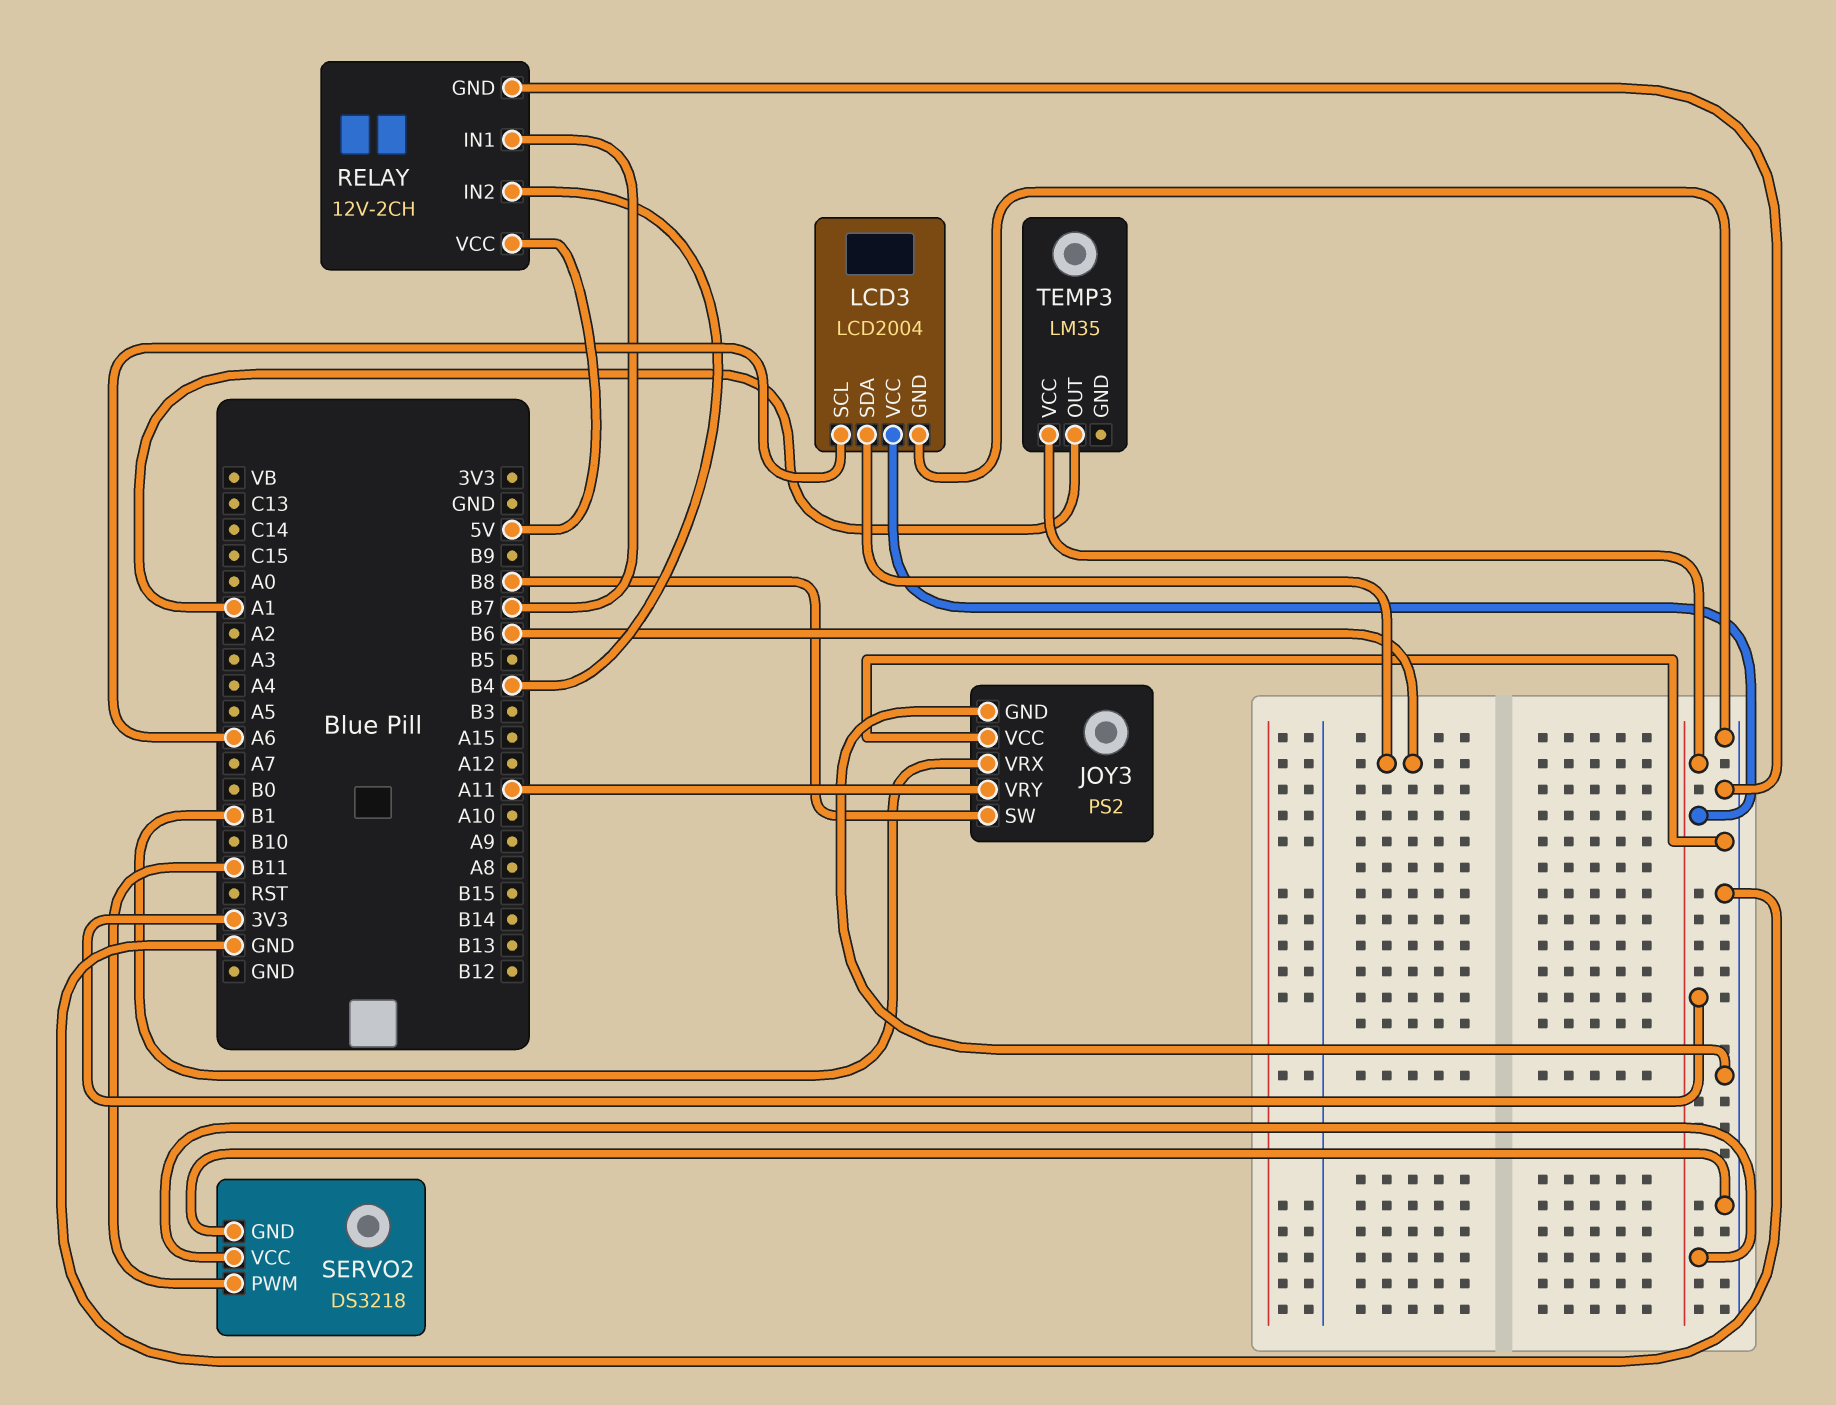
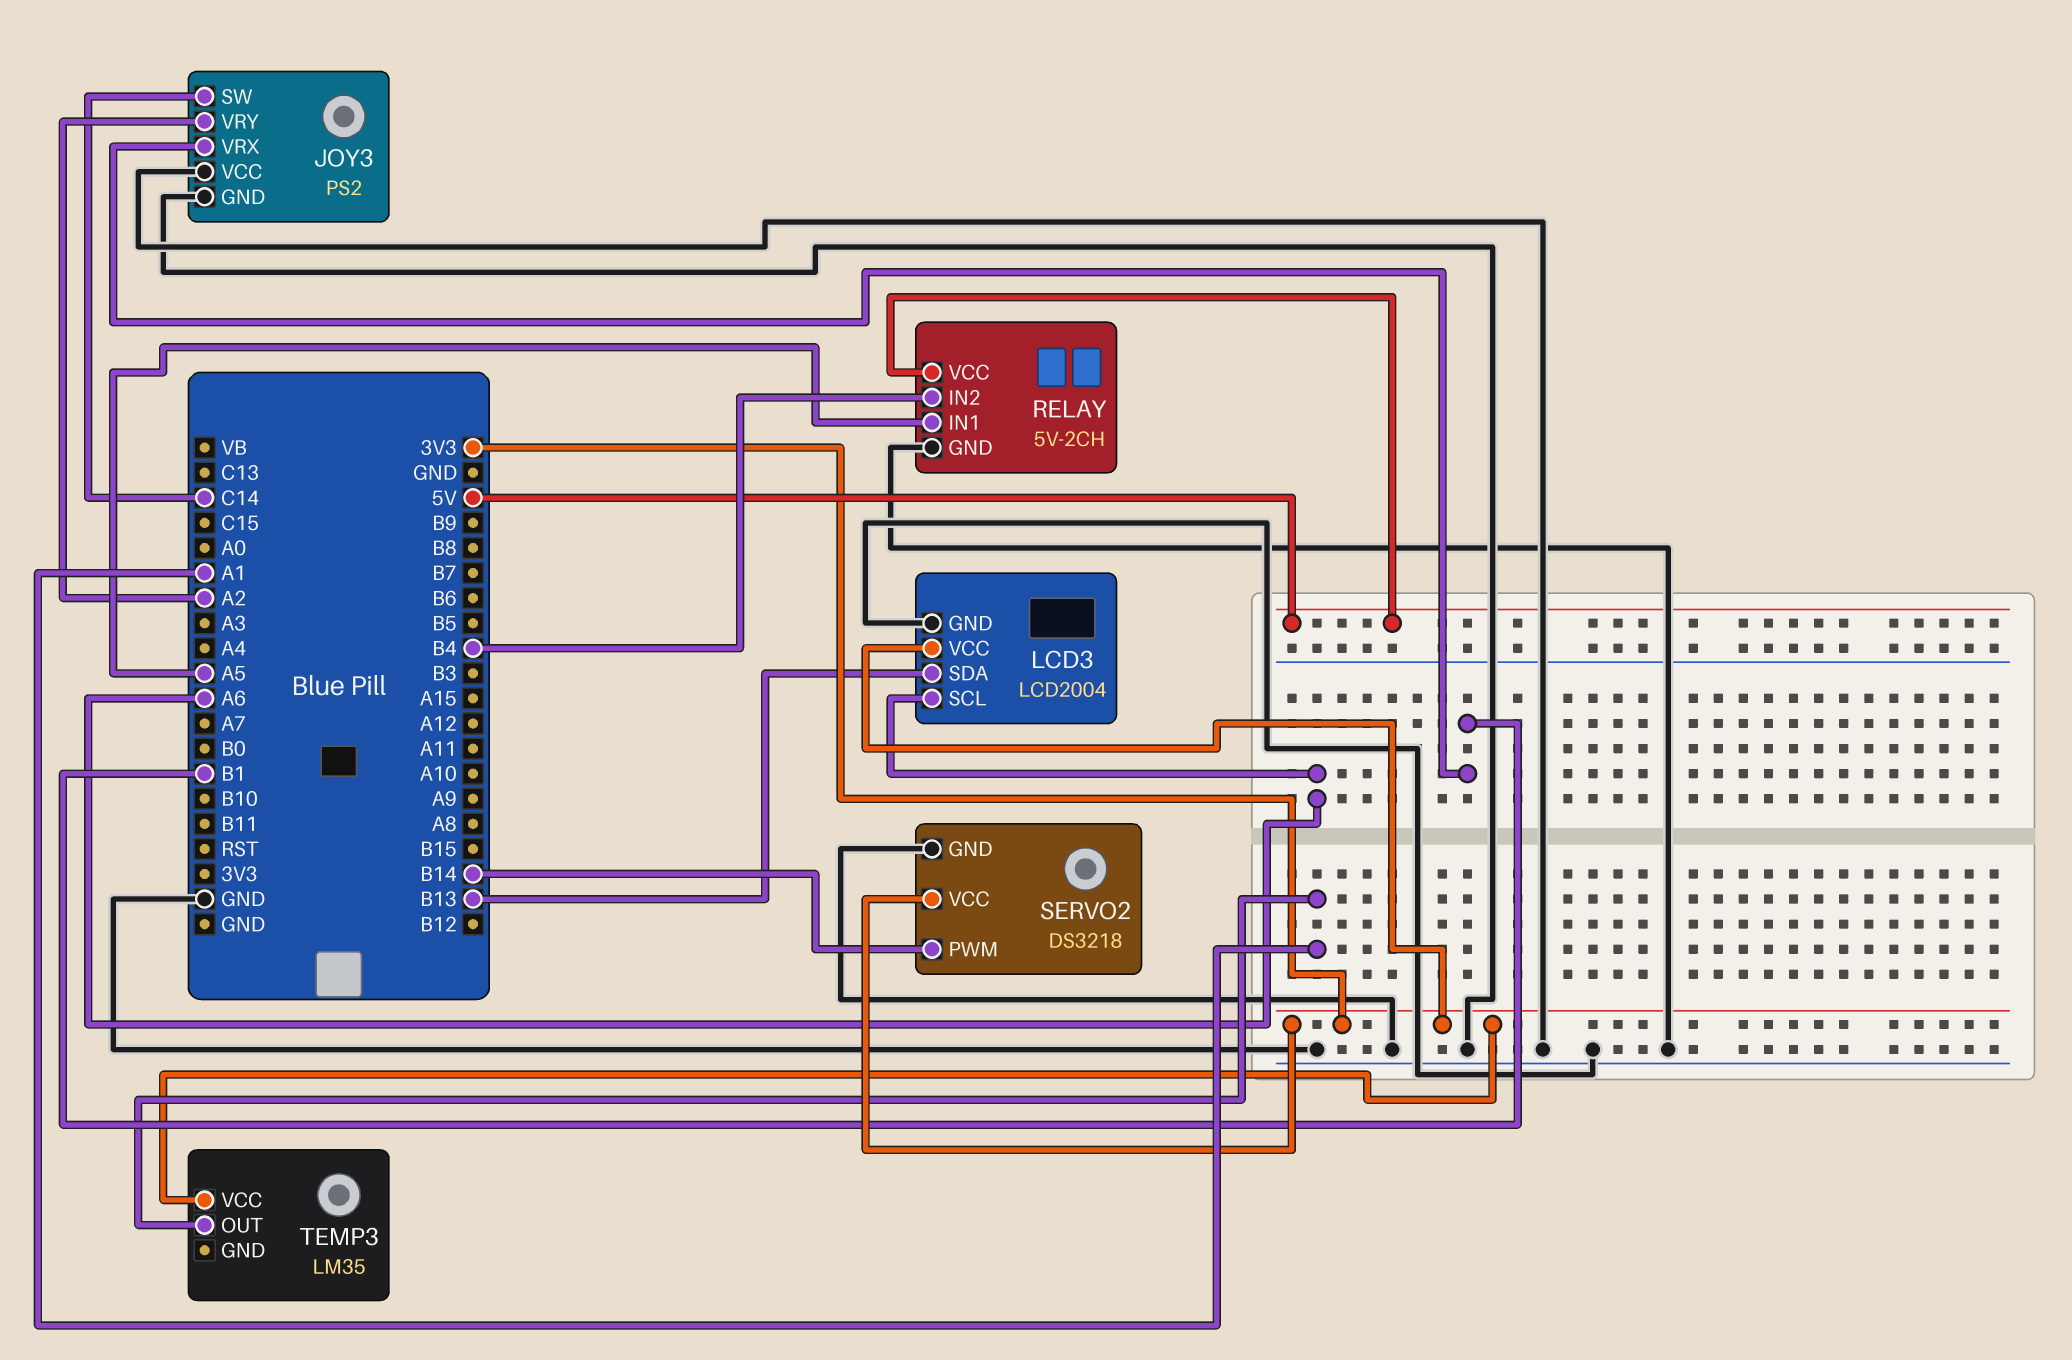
JOY3 pin SW: B8 -> C14
JOY3 pin VRY: A11 -> A2
LCD3 pin SDA: B6 -> B13
RELAY: 12V-2CH -> 5V-2CH
RELAY pin IN1: B7 -> A5
SERVO2 pin PWM: B11 -> B14

